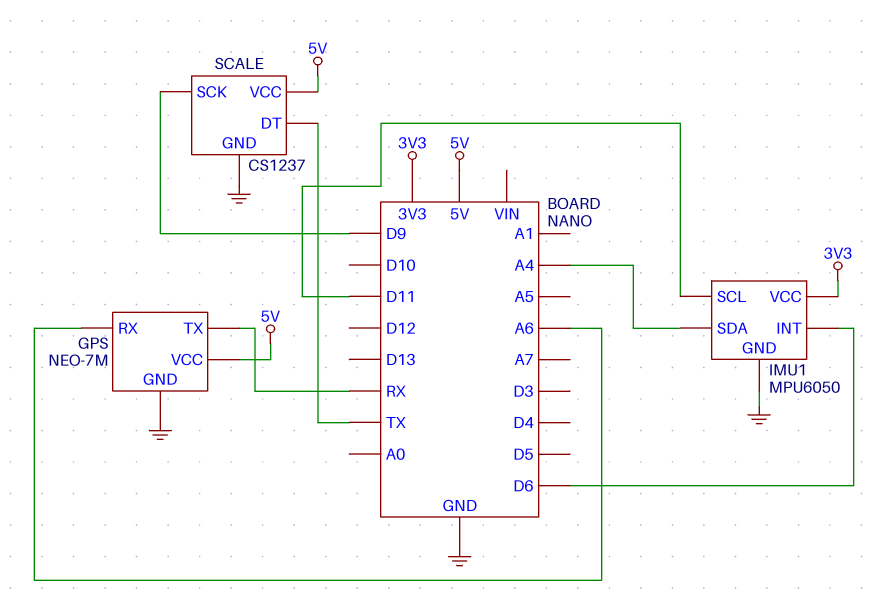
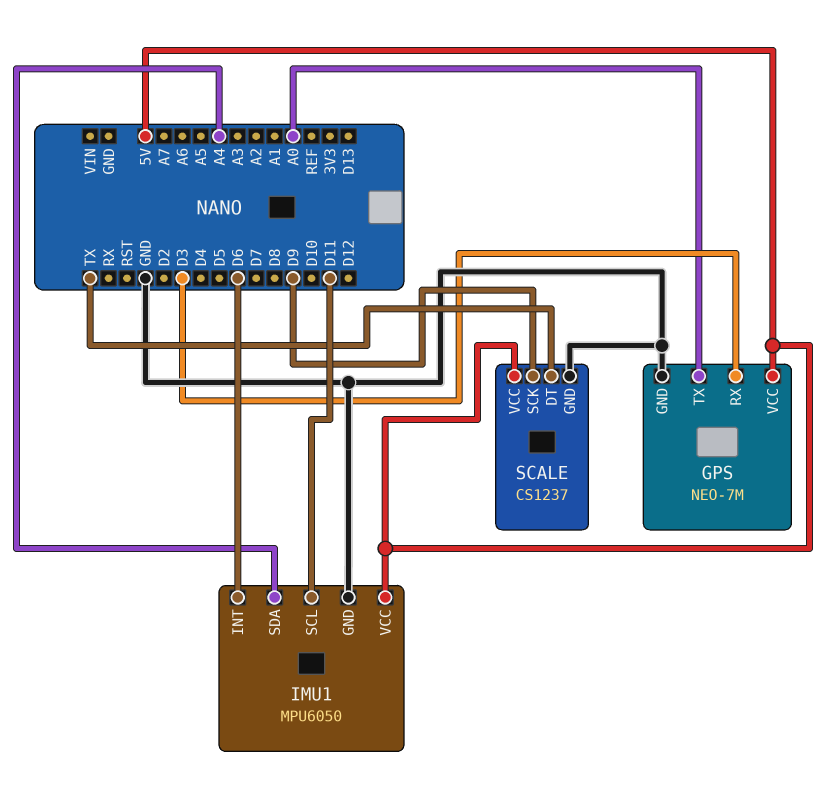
GPS pin RX: A6 -> D3
GPS pin TX: RX -> A0
IMU1 pin VCC: 3V3 -> 5V

